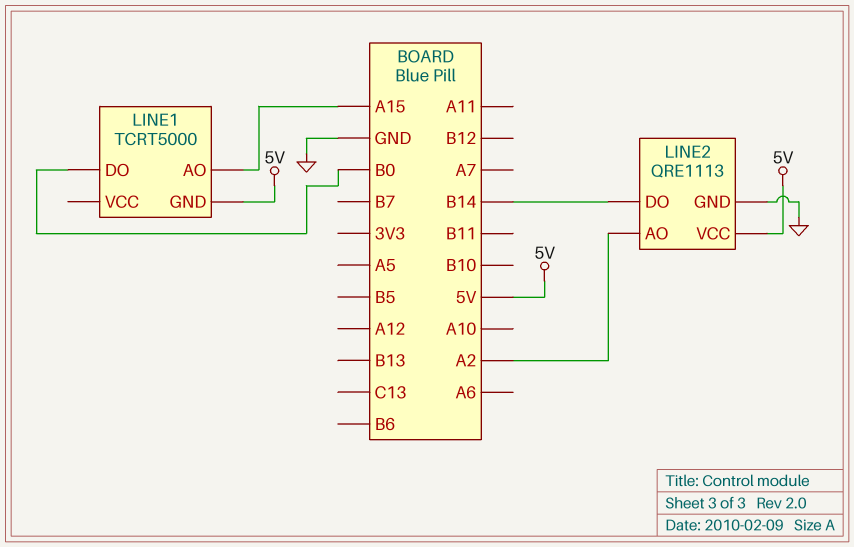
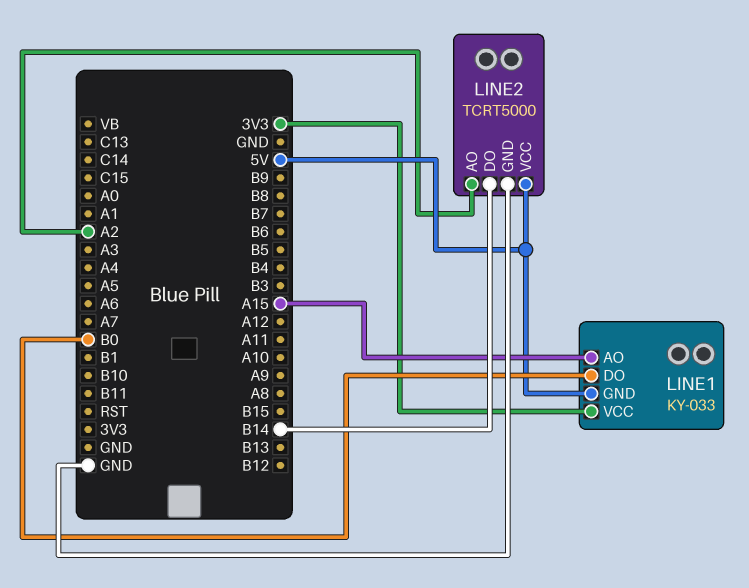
LINE1: TCRT5000 -> KY-033
LINE1 pin VCC: none -> 3V3
LINE2: QRE1113 -> TCRT5000

